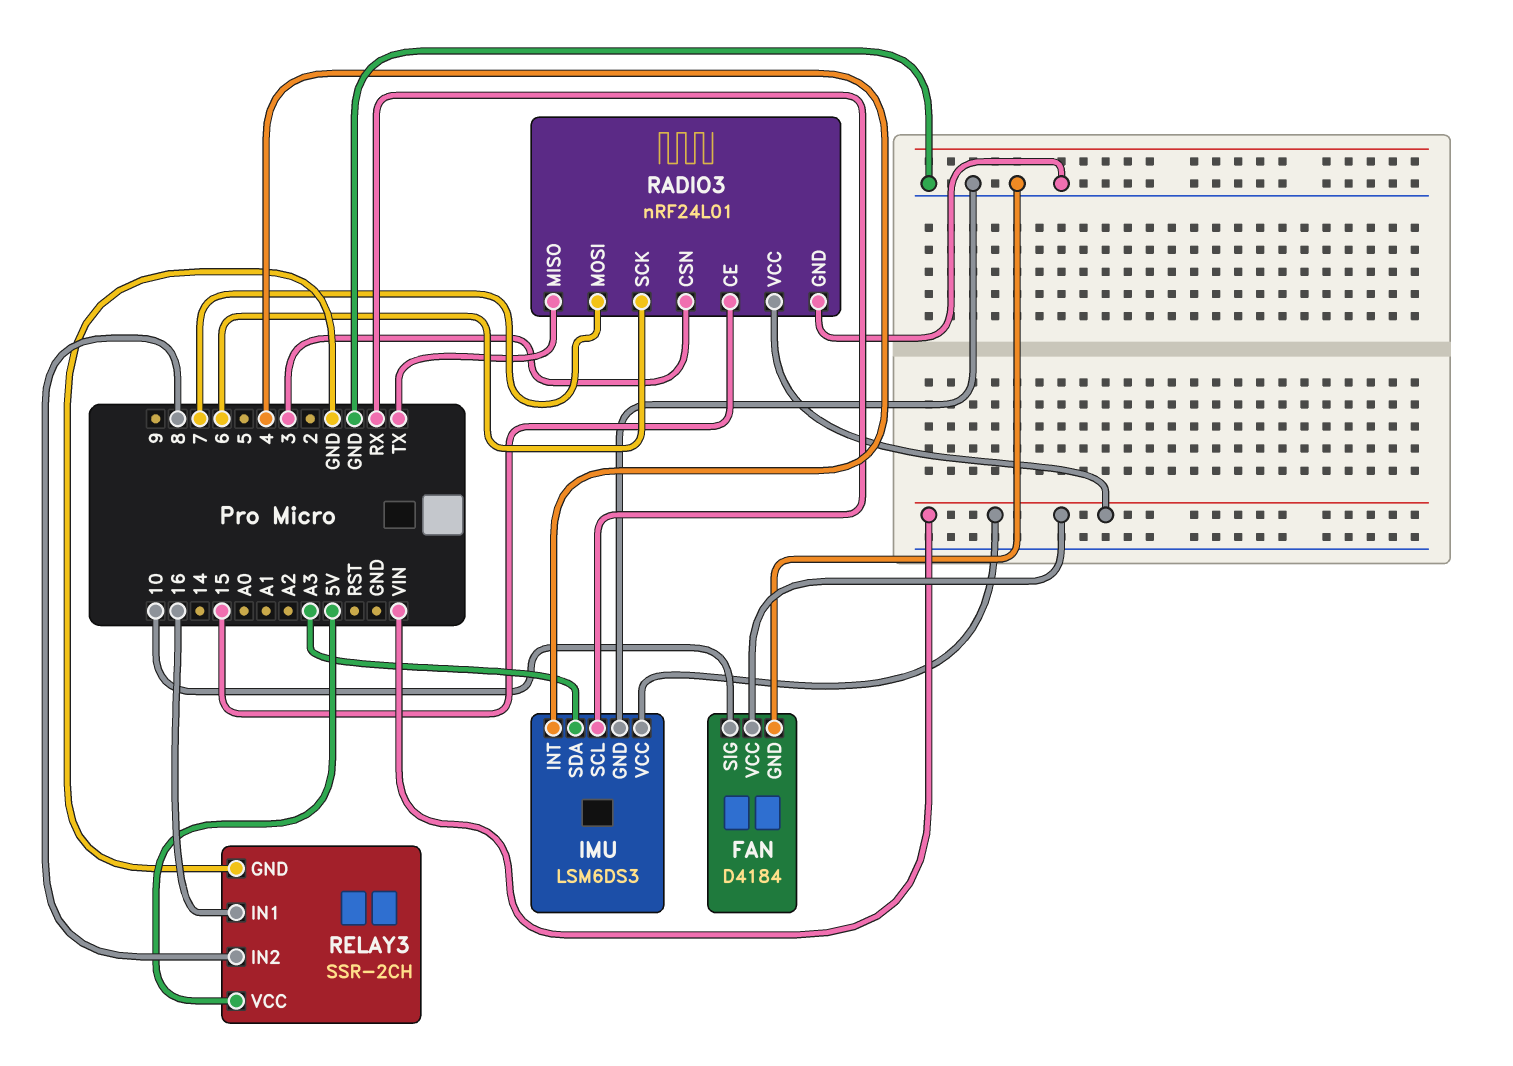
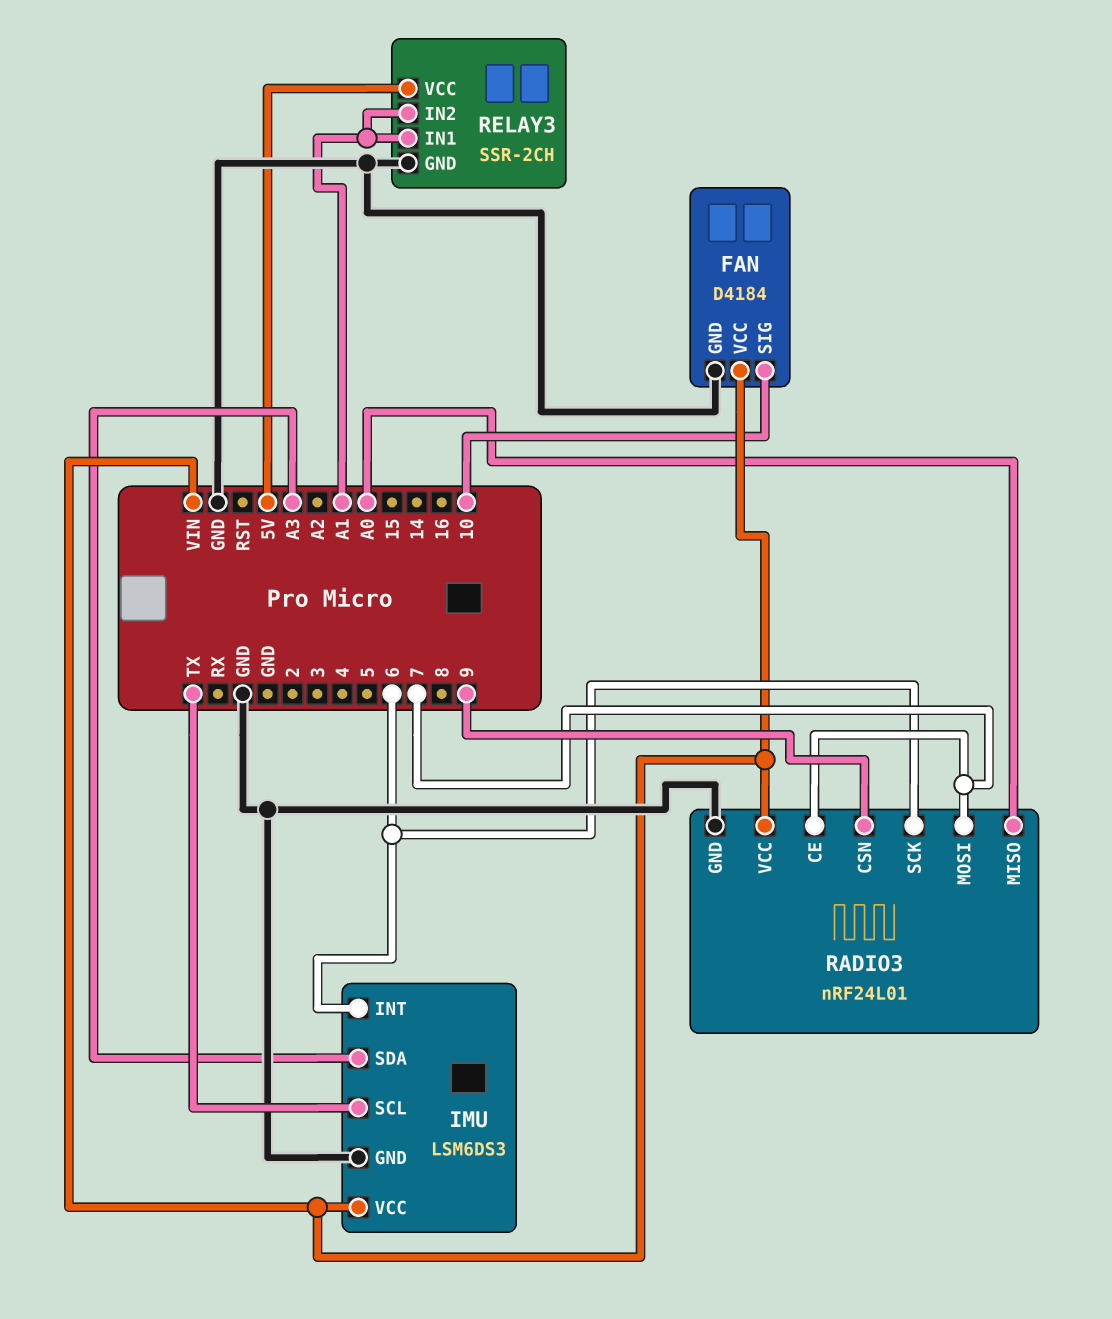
IMU pin INT: 4 -> 6
IMU pin SCL: RX -> TX
RADIO3 pin CE: 15 -> 7
RADIO3 pin CSN: 3 -> 9
RADIO3 pin MISO: TX -> A0
RELAY3 pin IN1: 16 -> A1
RELAY3 pin IN2: 8 -> A1

